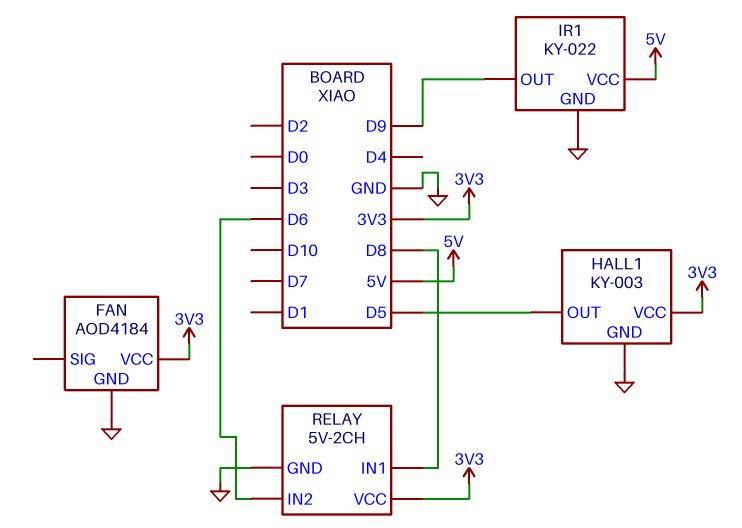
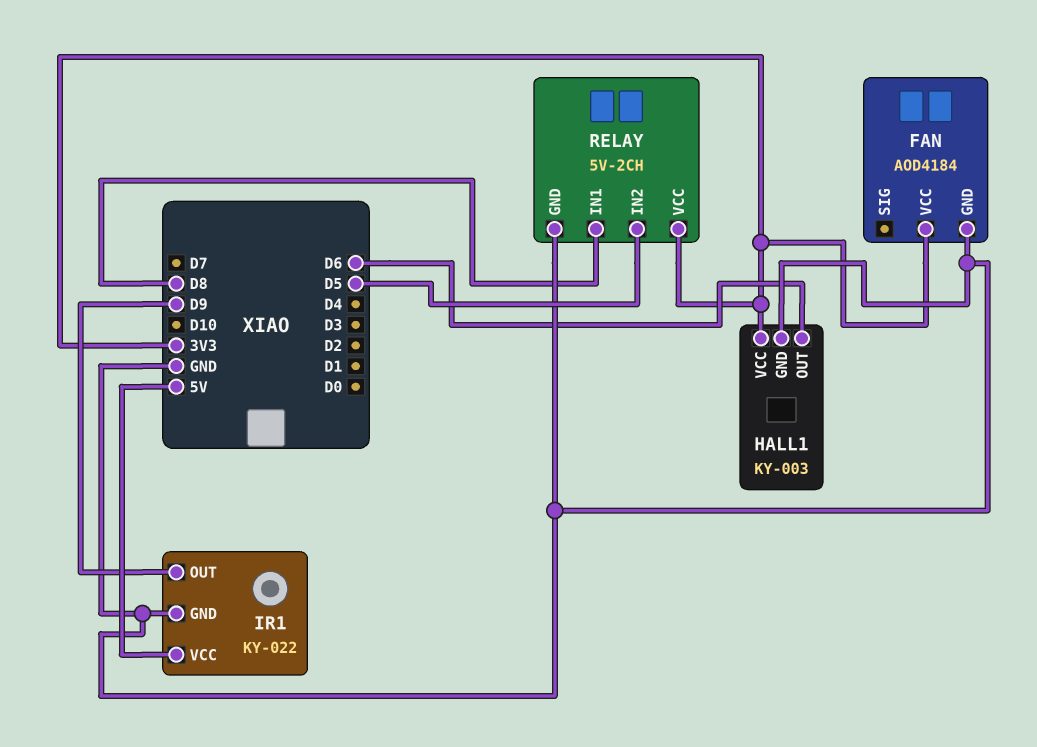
HALL1 pin OUT: D5 -> D6
RELAY pin IN2: D6 -> D5

